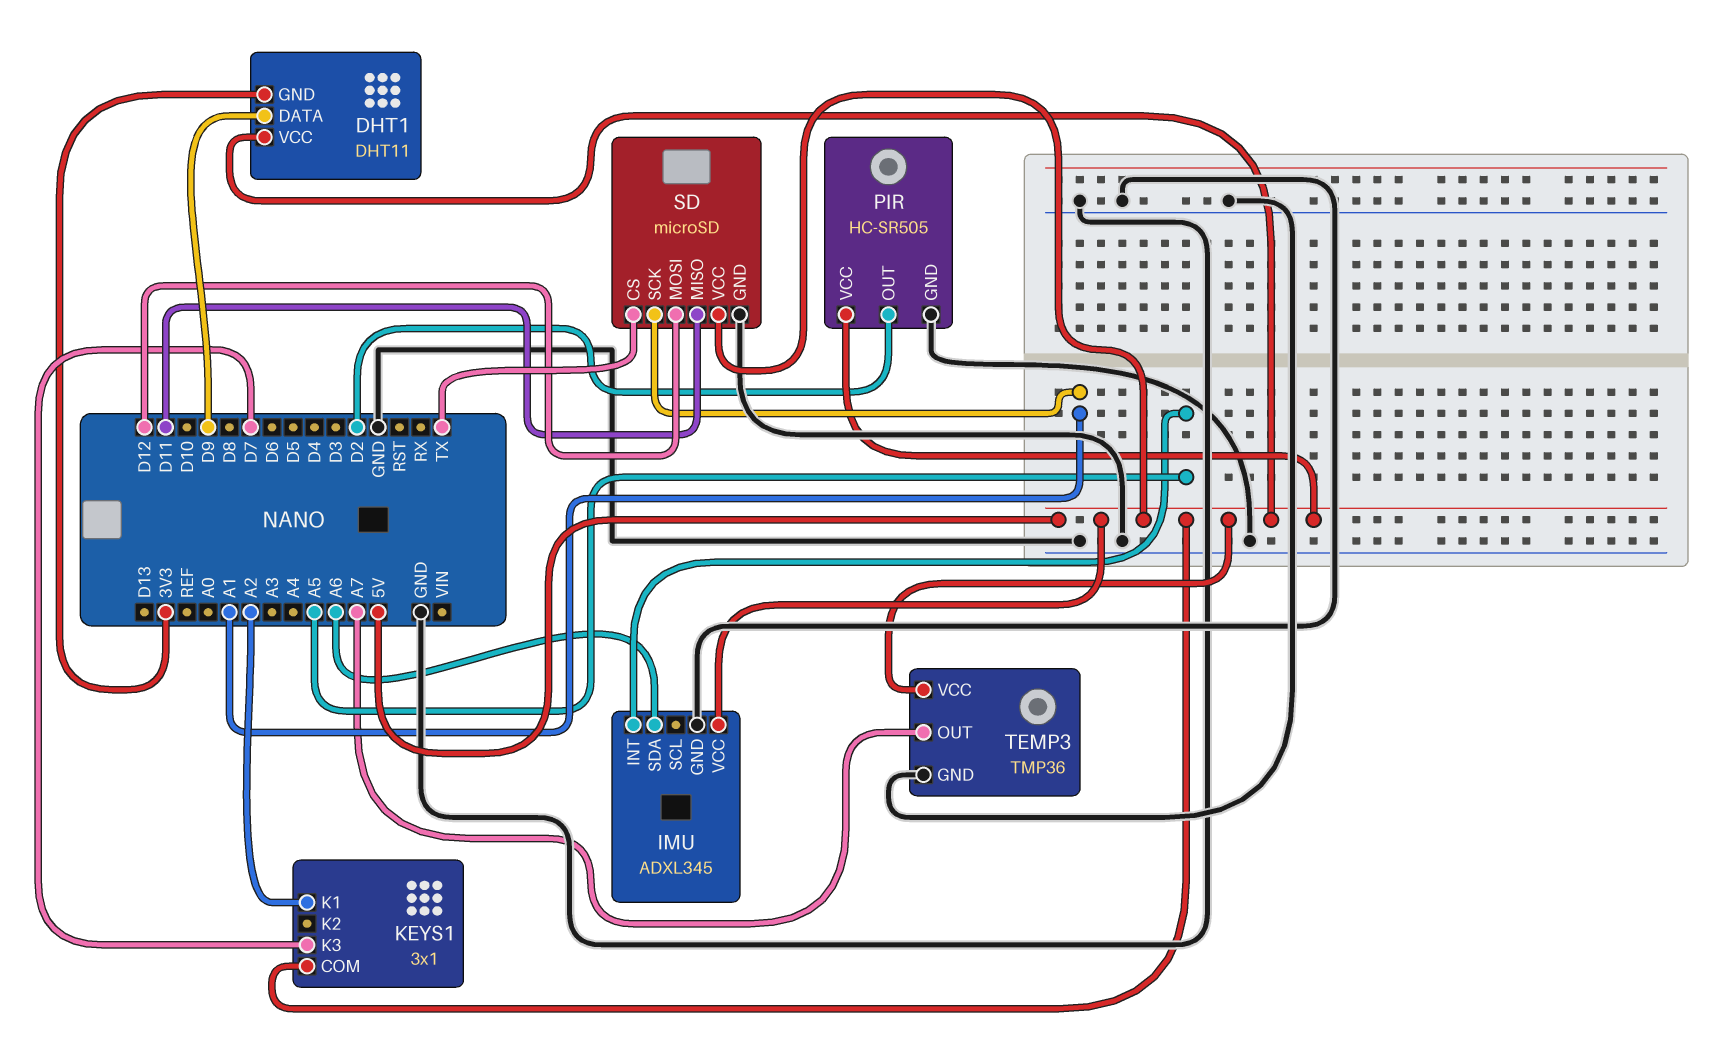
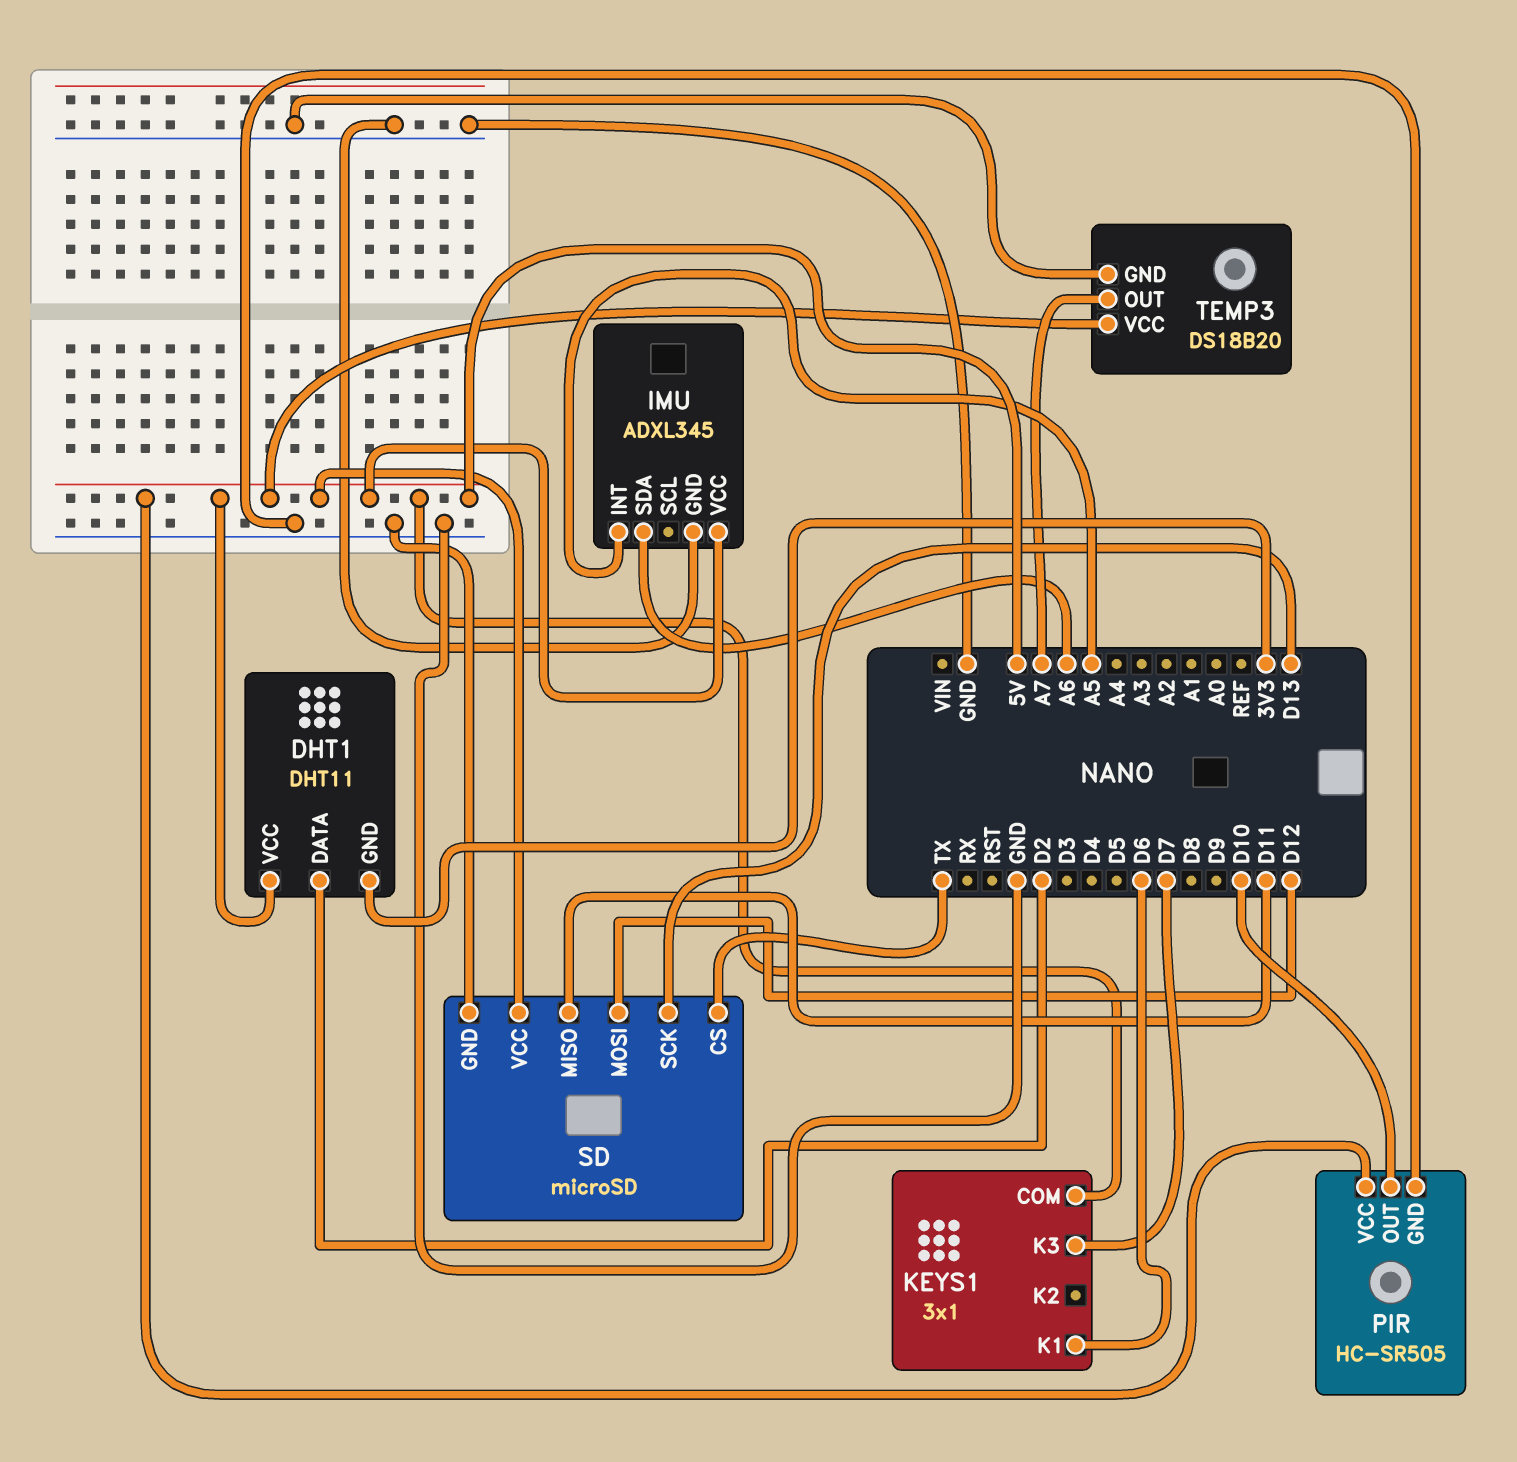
DHT1 pin DATA: D9 -> D2
KEYS1 pin K1: A2 -> D6
PIR pin OUT: D2 -> D10
SD pin SCK: A1 -> D13
TEMP3: TMP36 -> DS18B20

